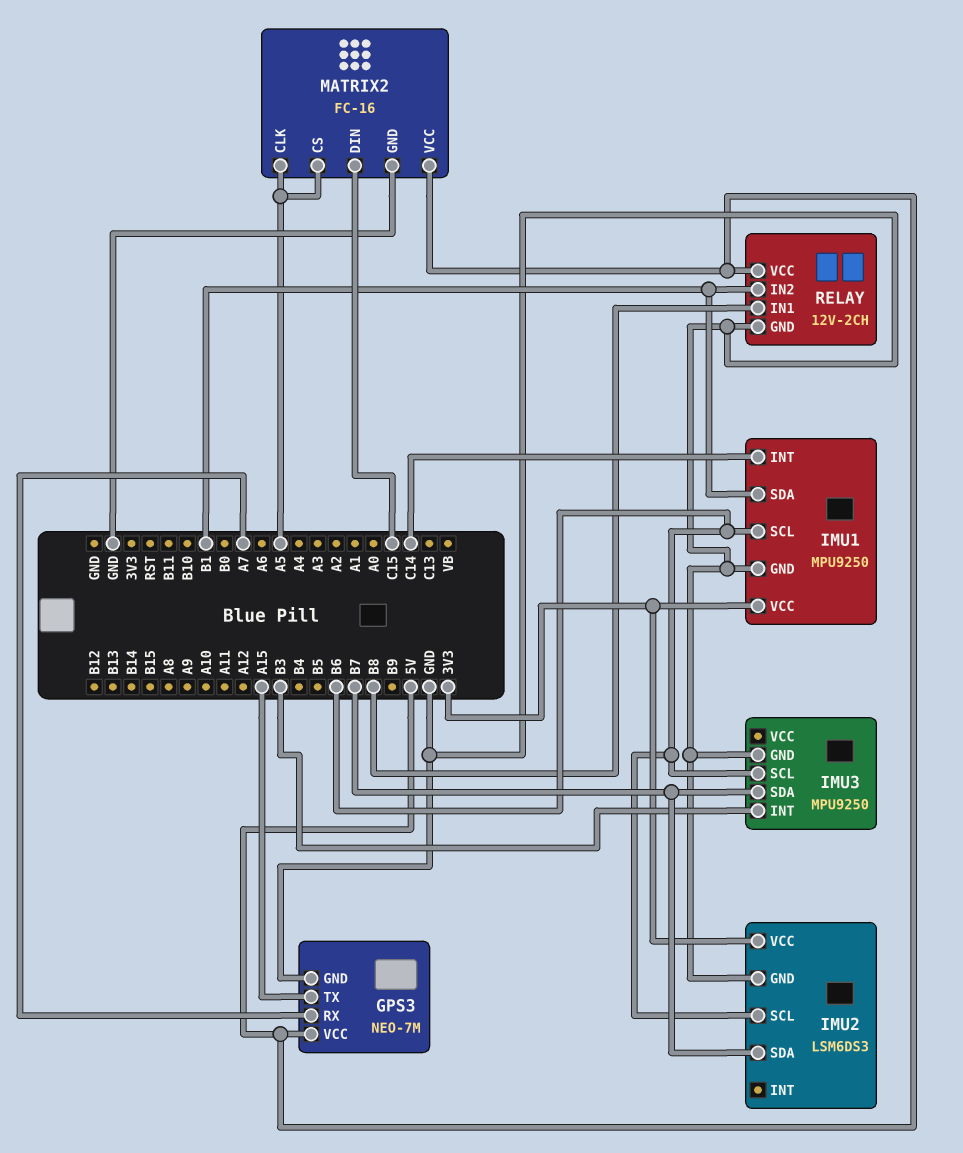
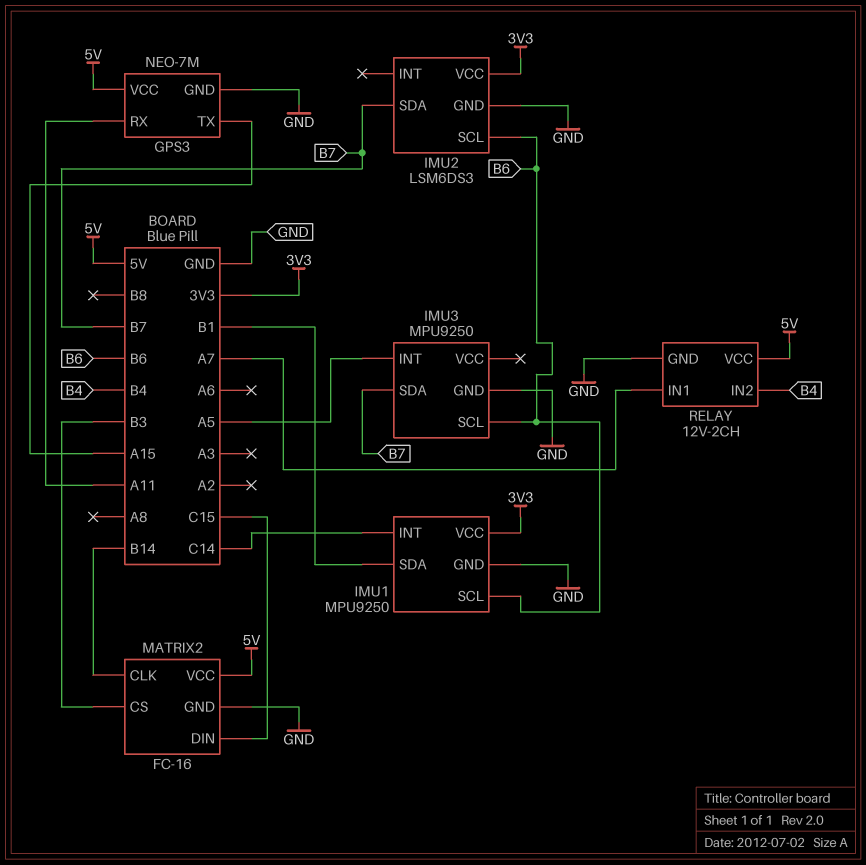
GPS3 pin RX: A7 -> A11
IMU3 pin INT: B3 -> A5
MATRIX2 pin CLK: A5 -> B14
MATRIX2 pin CS: A5 -> B3
RELAY pin IN1: B8 -> A7
RELAY pin IN2: B1 -> B4

